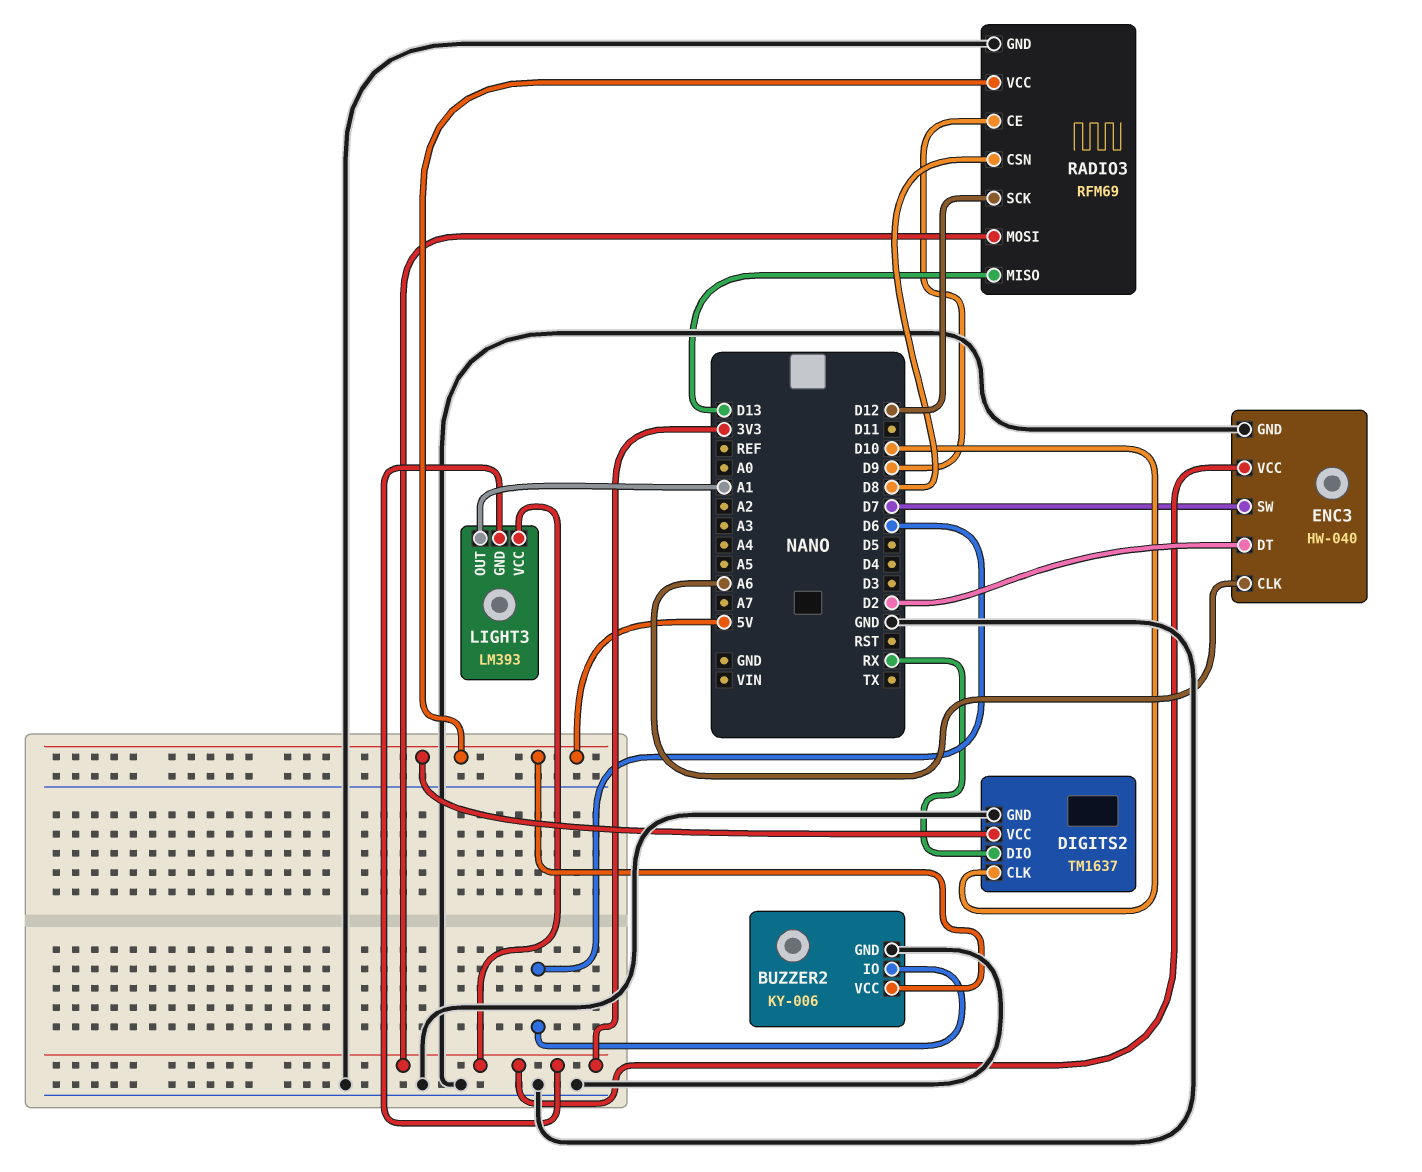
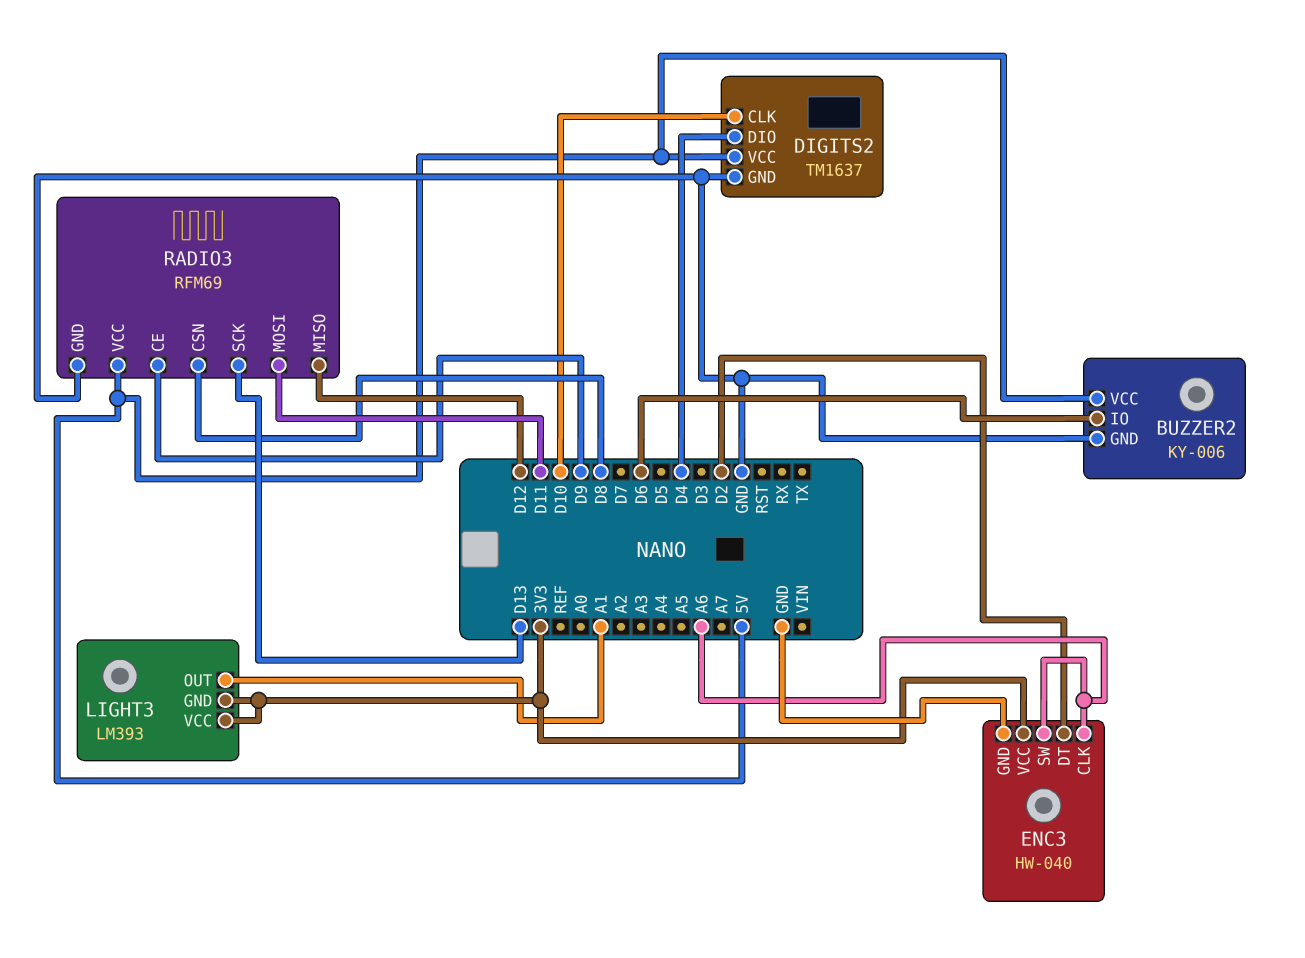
DIGITS2 pin DIO: RX -> D4
ENC3 pin SW: D7 -> A6
RADIO3 pin MISO: D13 -> D12
RADIO3 pin MOSI: 3V3 -> D11
RADIO3 pin SCK: D12 -> D13

